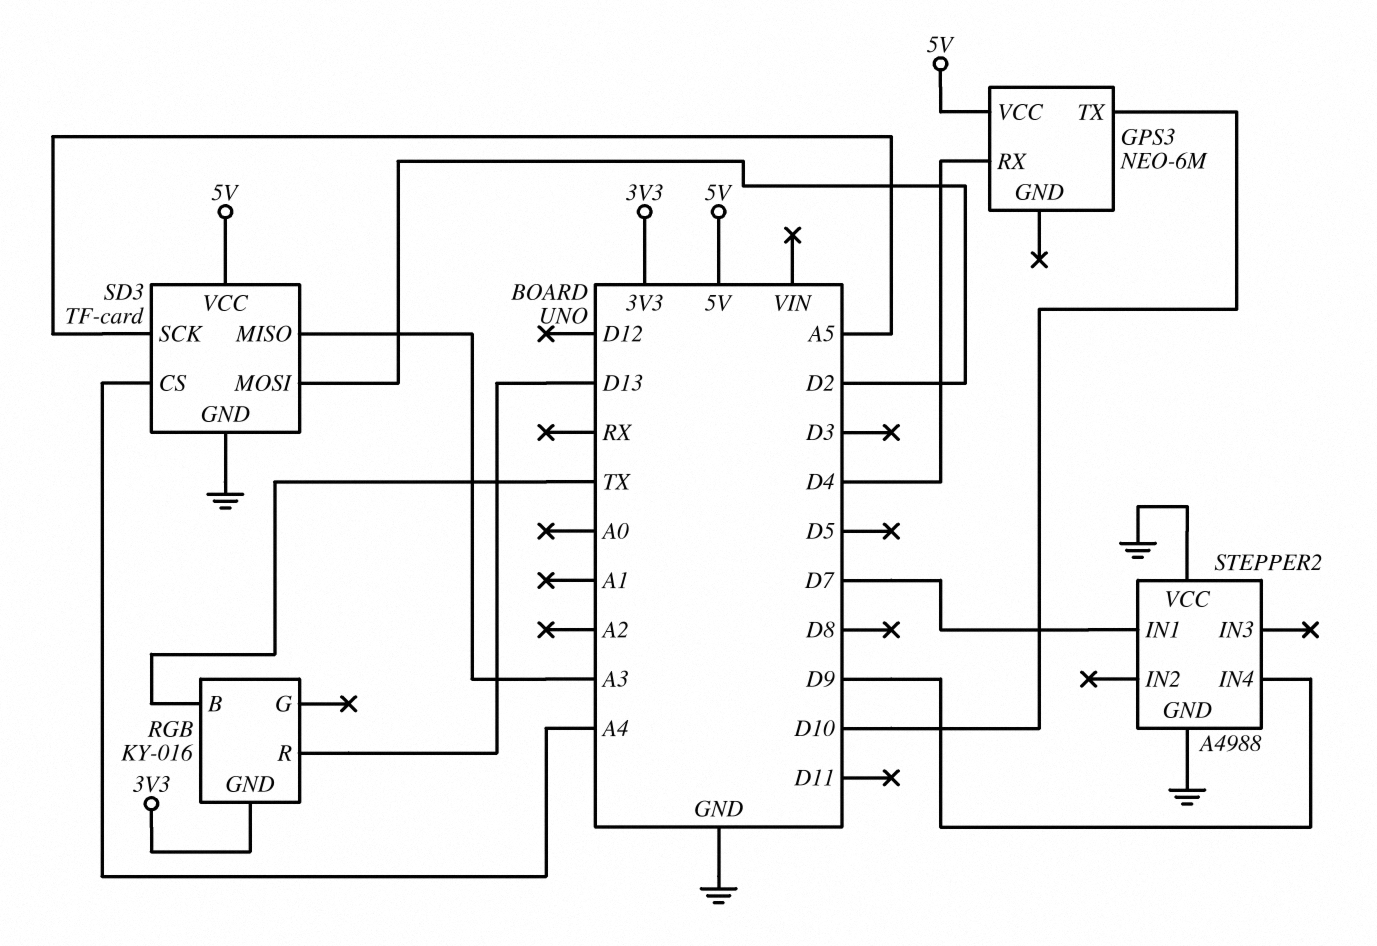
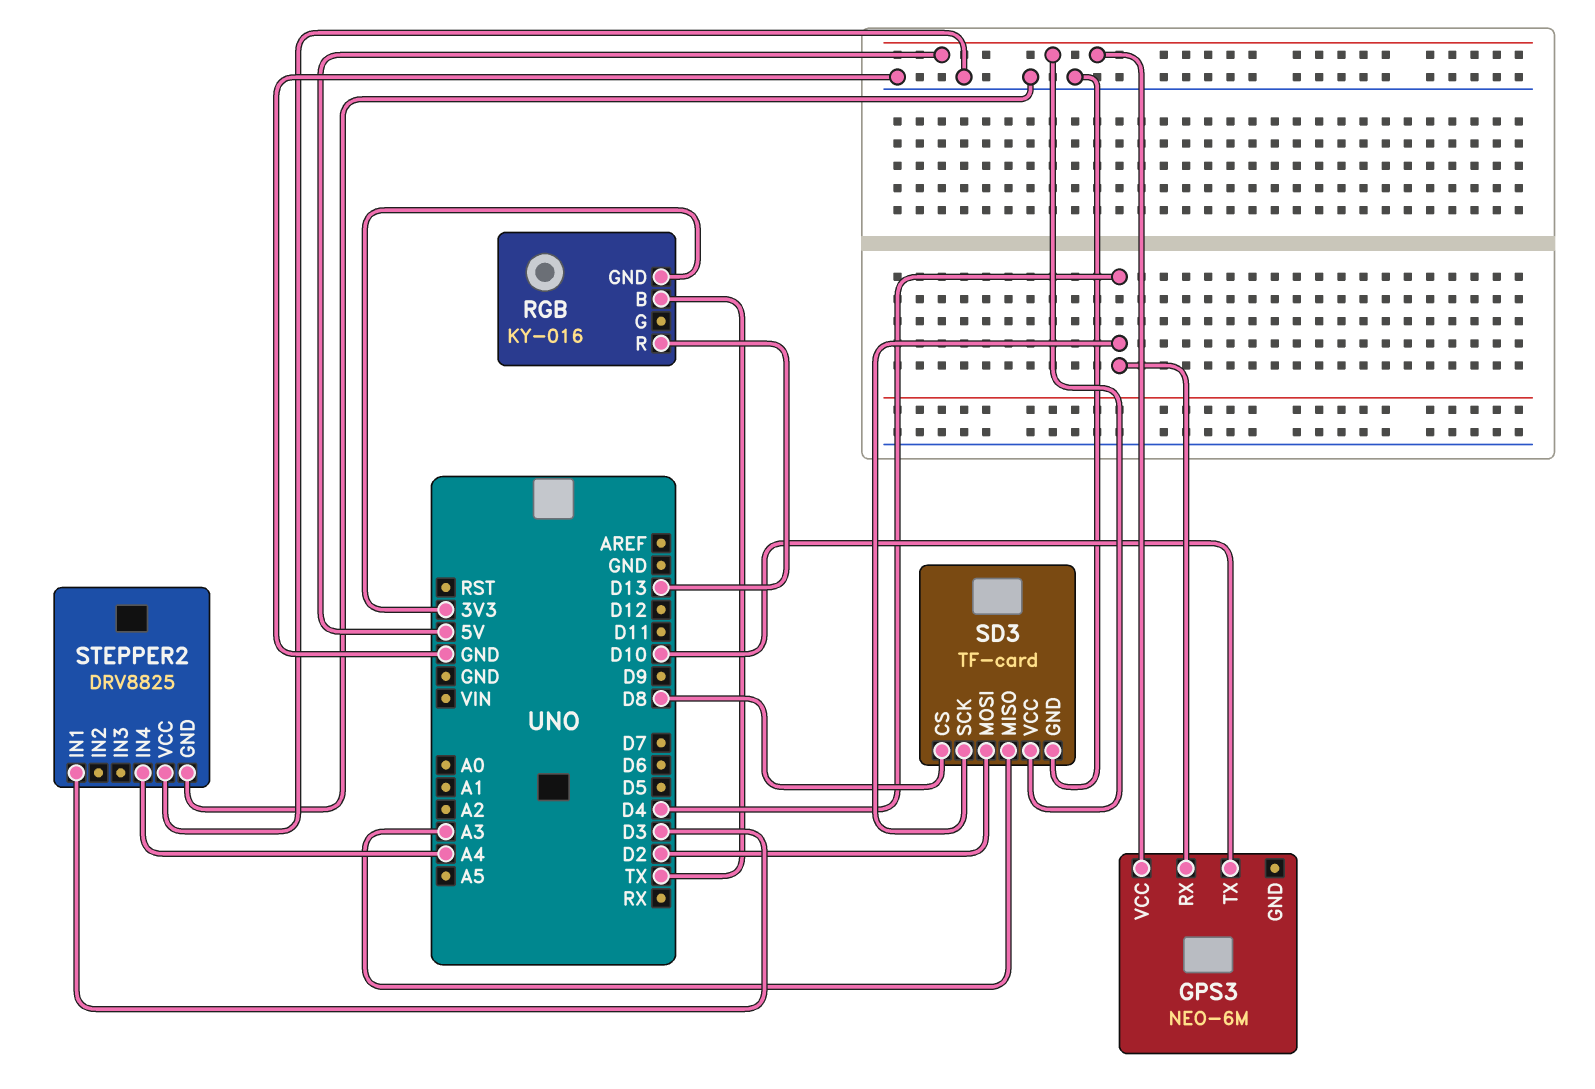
SD3 pin CS: A4 -> D8
SD3 pin SCK: A5 -> D4
STEPPER2: A4988 -> DRV8825
STEPPER2 pin IN1: D7 -> D3
STEPPER2 pin IN4: D9 -> A4

